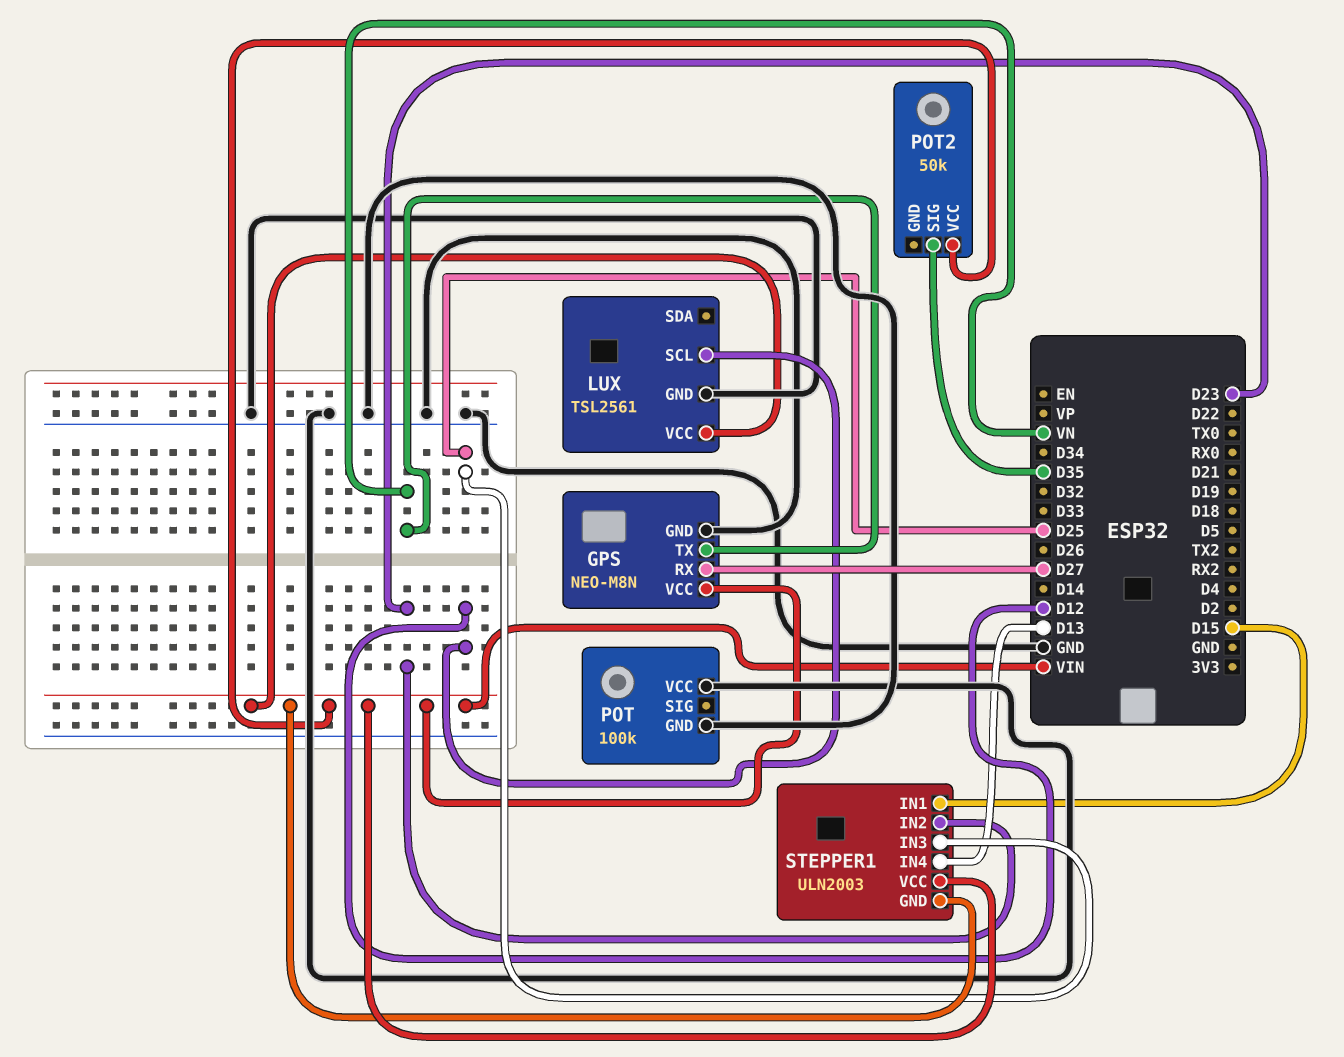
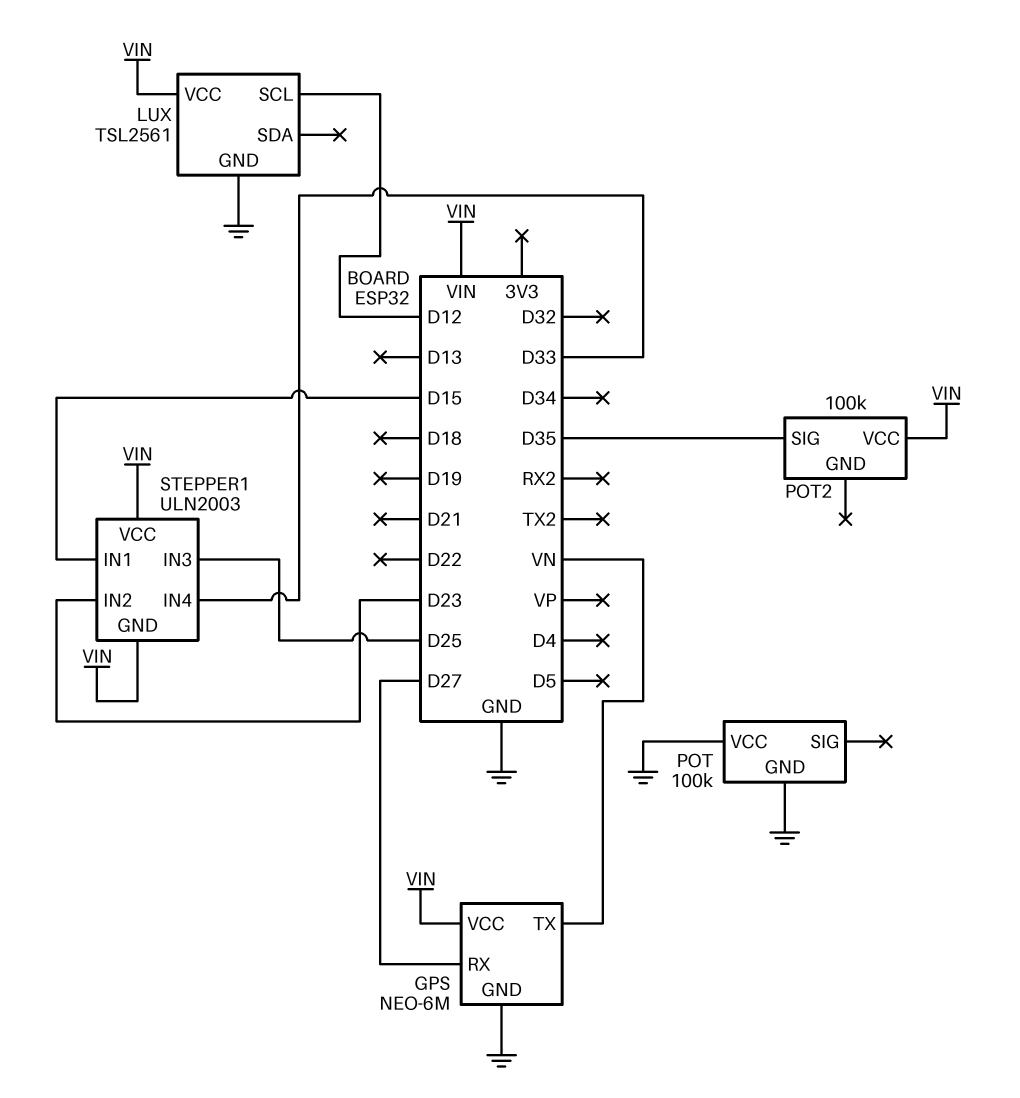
GPS: NEO-M8N -> NEO-6M
POT2: 50k -> 100k
STEPPER1 pin IN4: D13 -> D33

